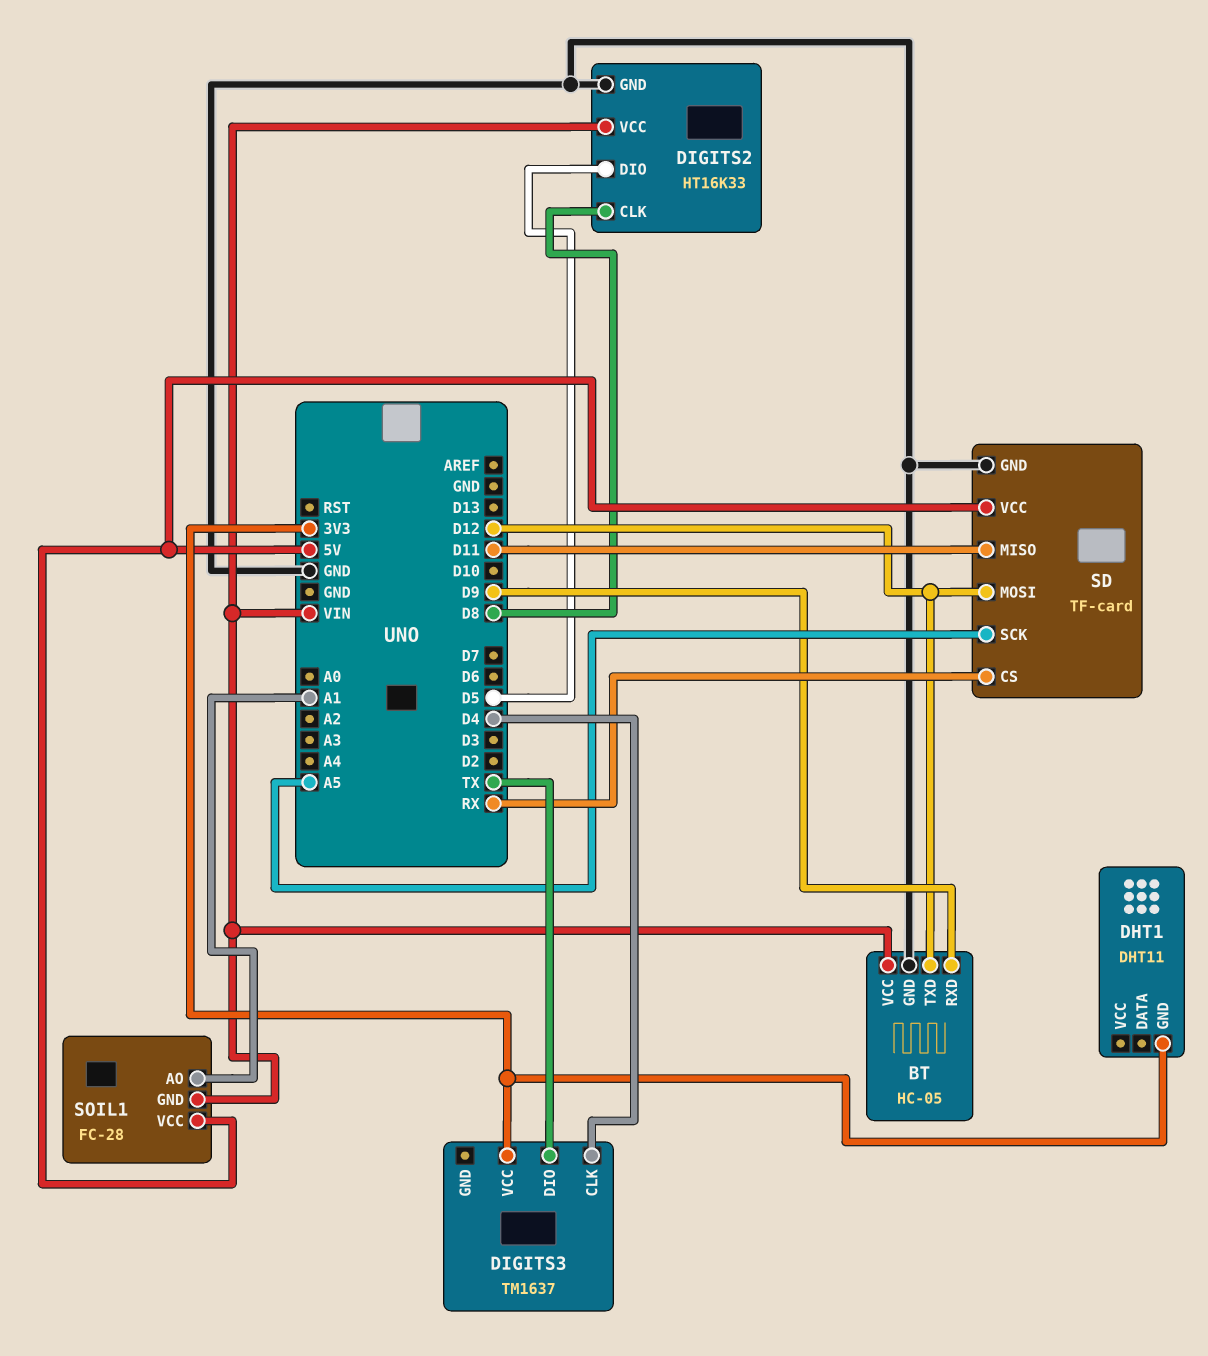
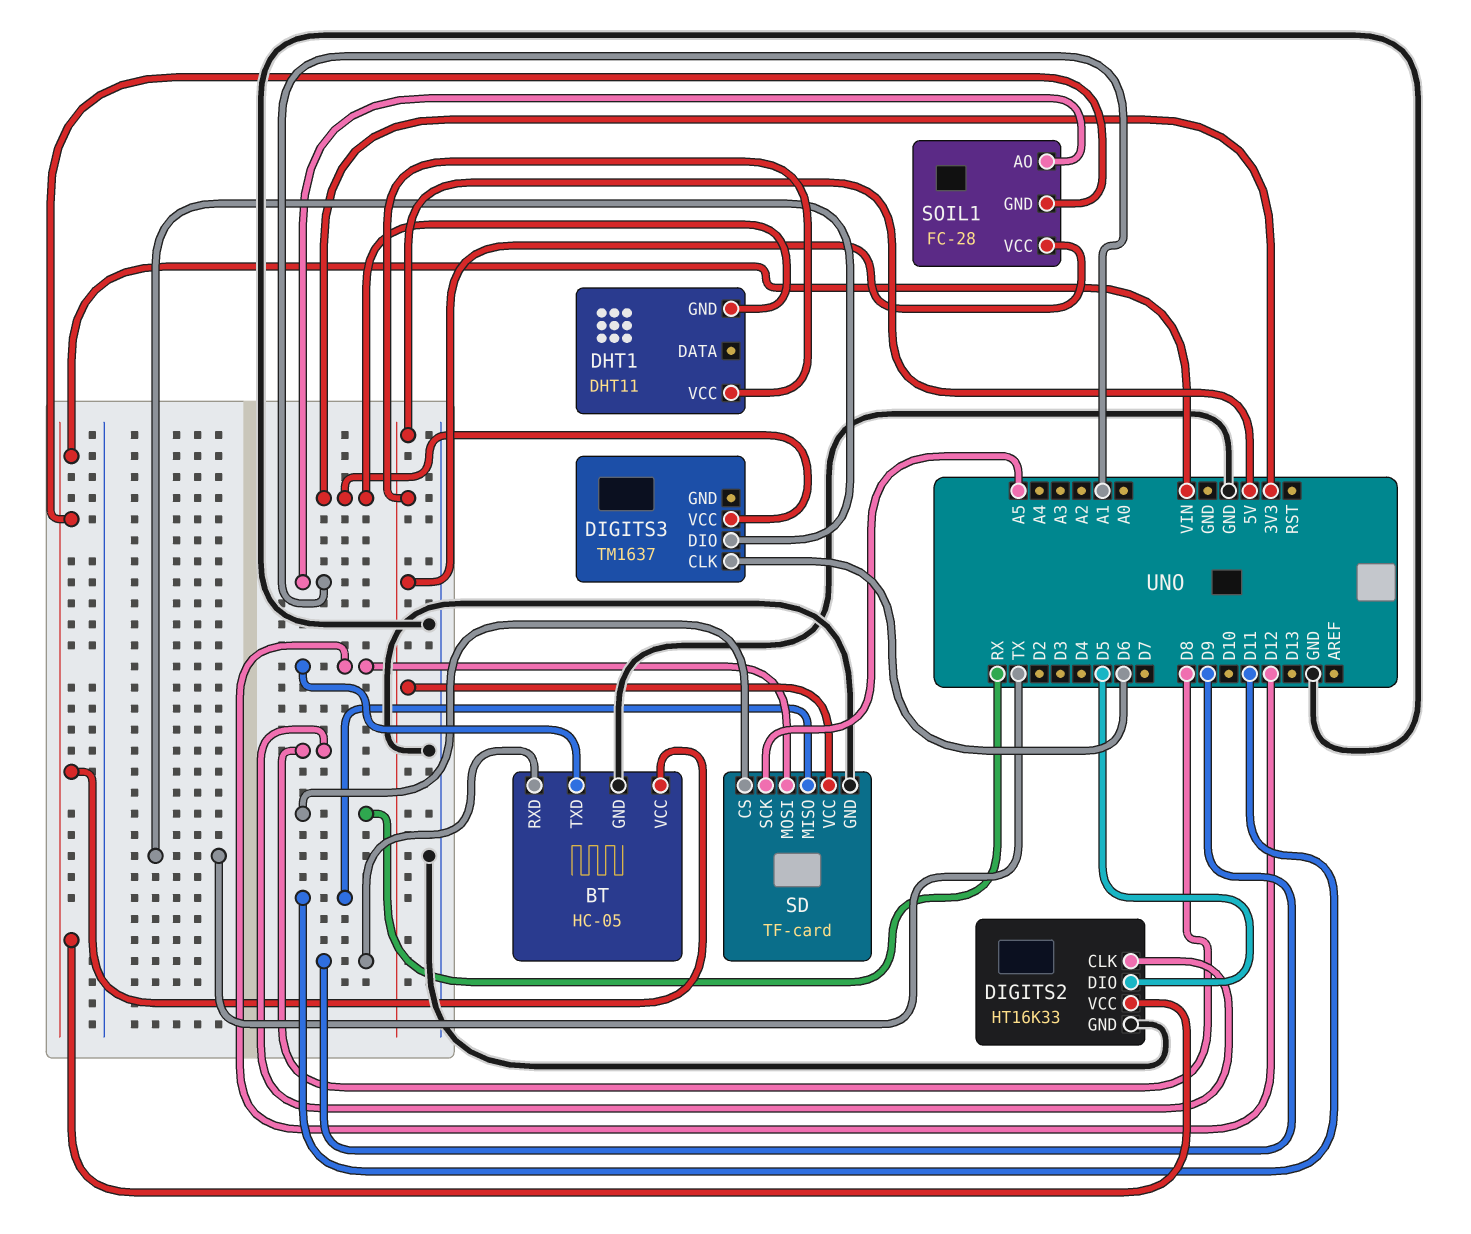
DHT1 pin VCC: none -> 5V
DIGITS3 pin CLK: D4 -> D6

